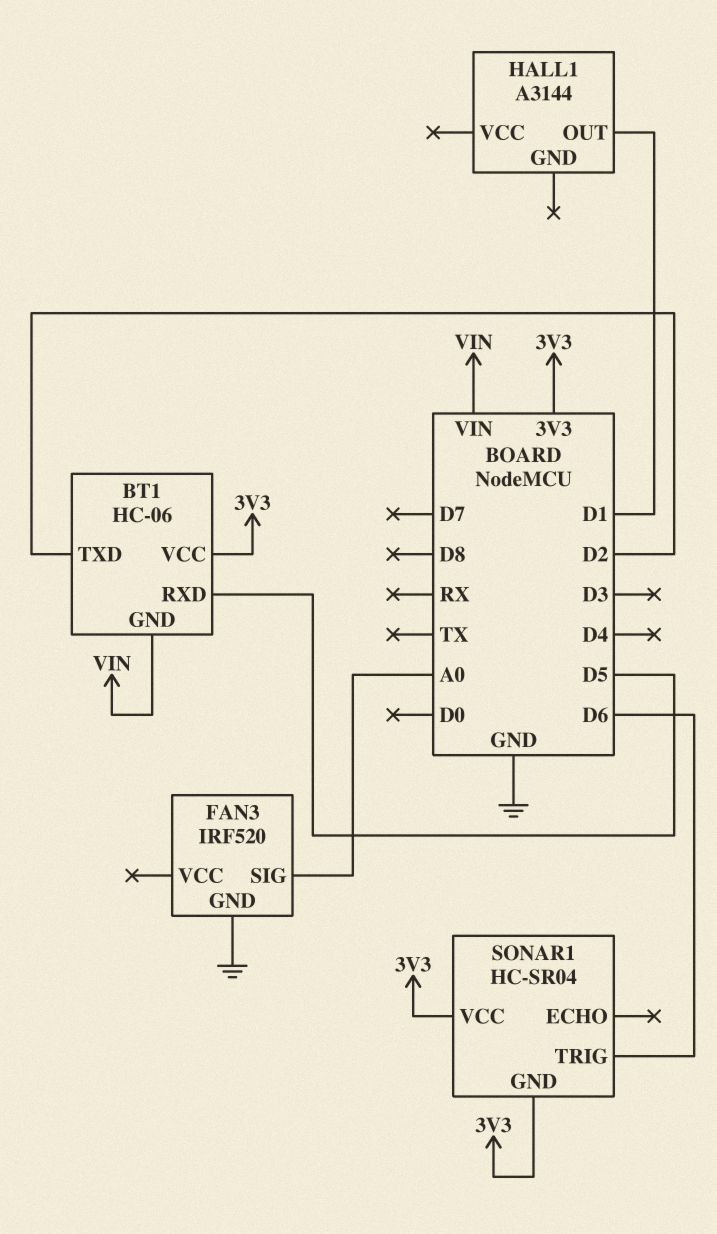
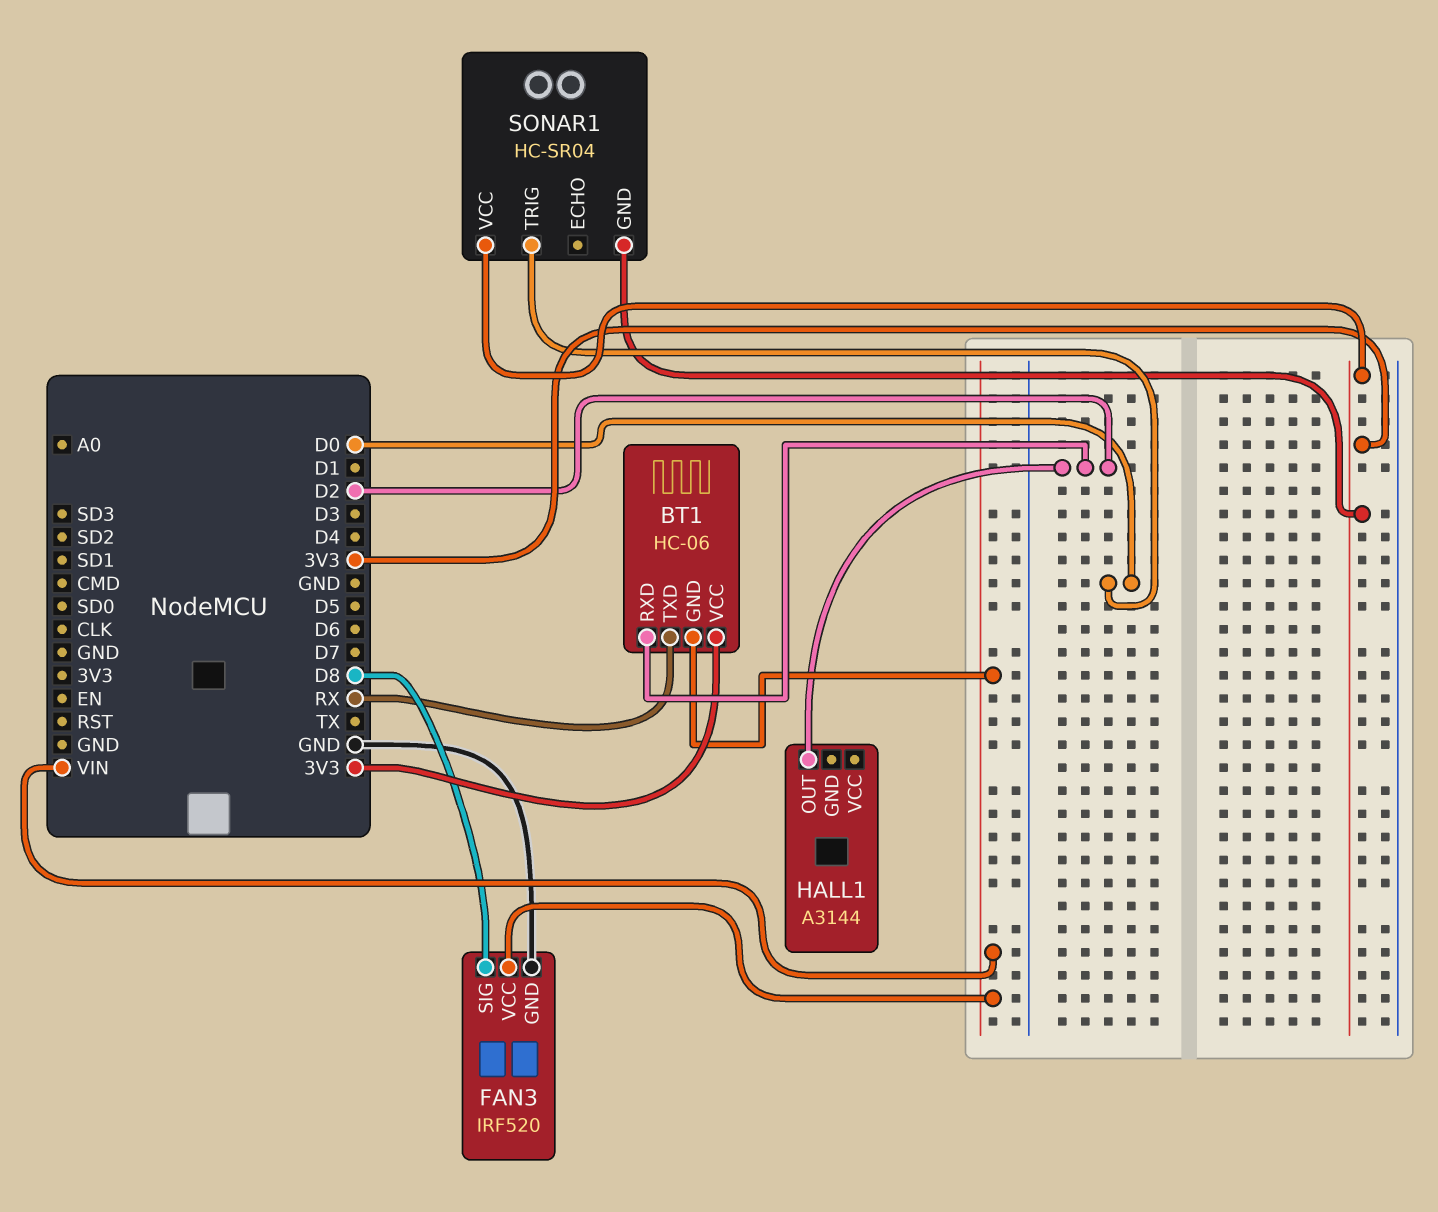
BT1 pin RXD: D5 -> D2
BT1 pin TXD: D2 -> RX
FAN3 pin SIG: A0 -> D8
FAN3 pin VCC: none -> VIN
HALL1 pin OUT: D1 -> D2
SONAR1 pin TRIG: D6 -> D0

